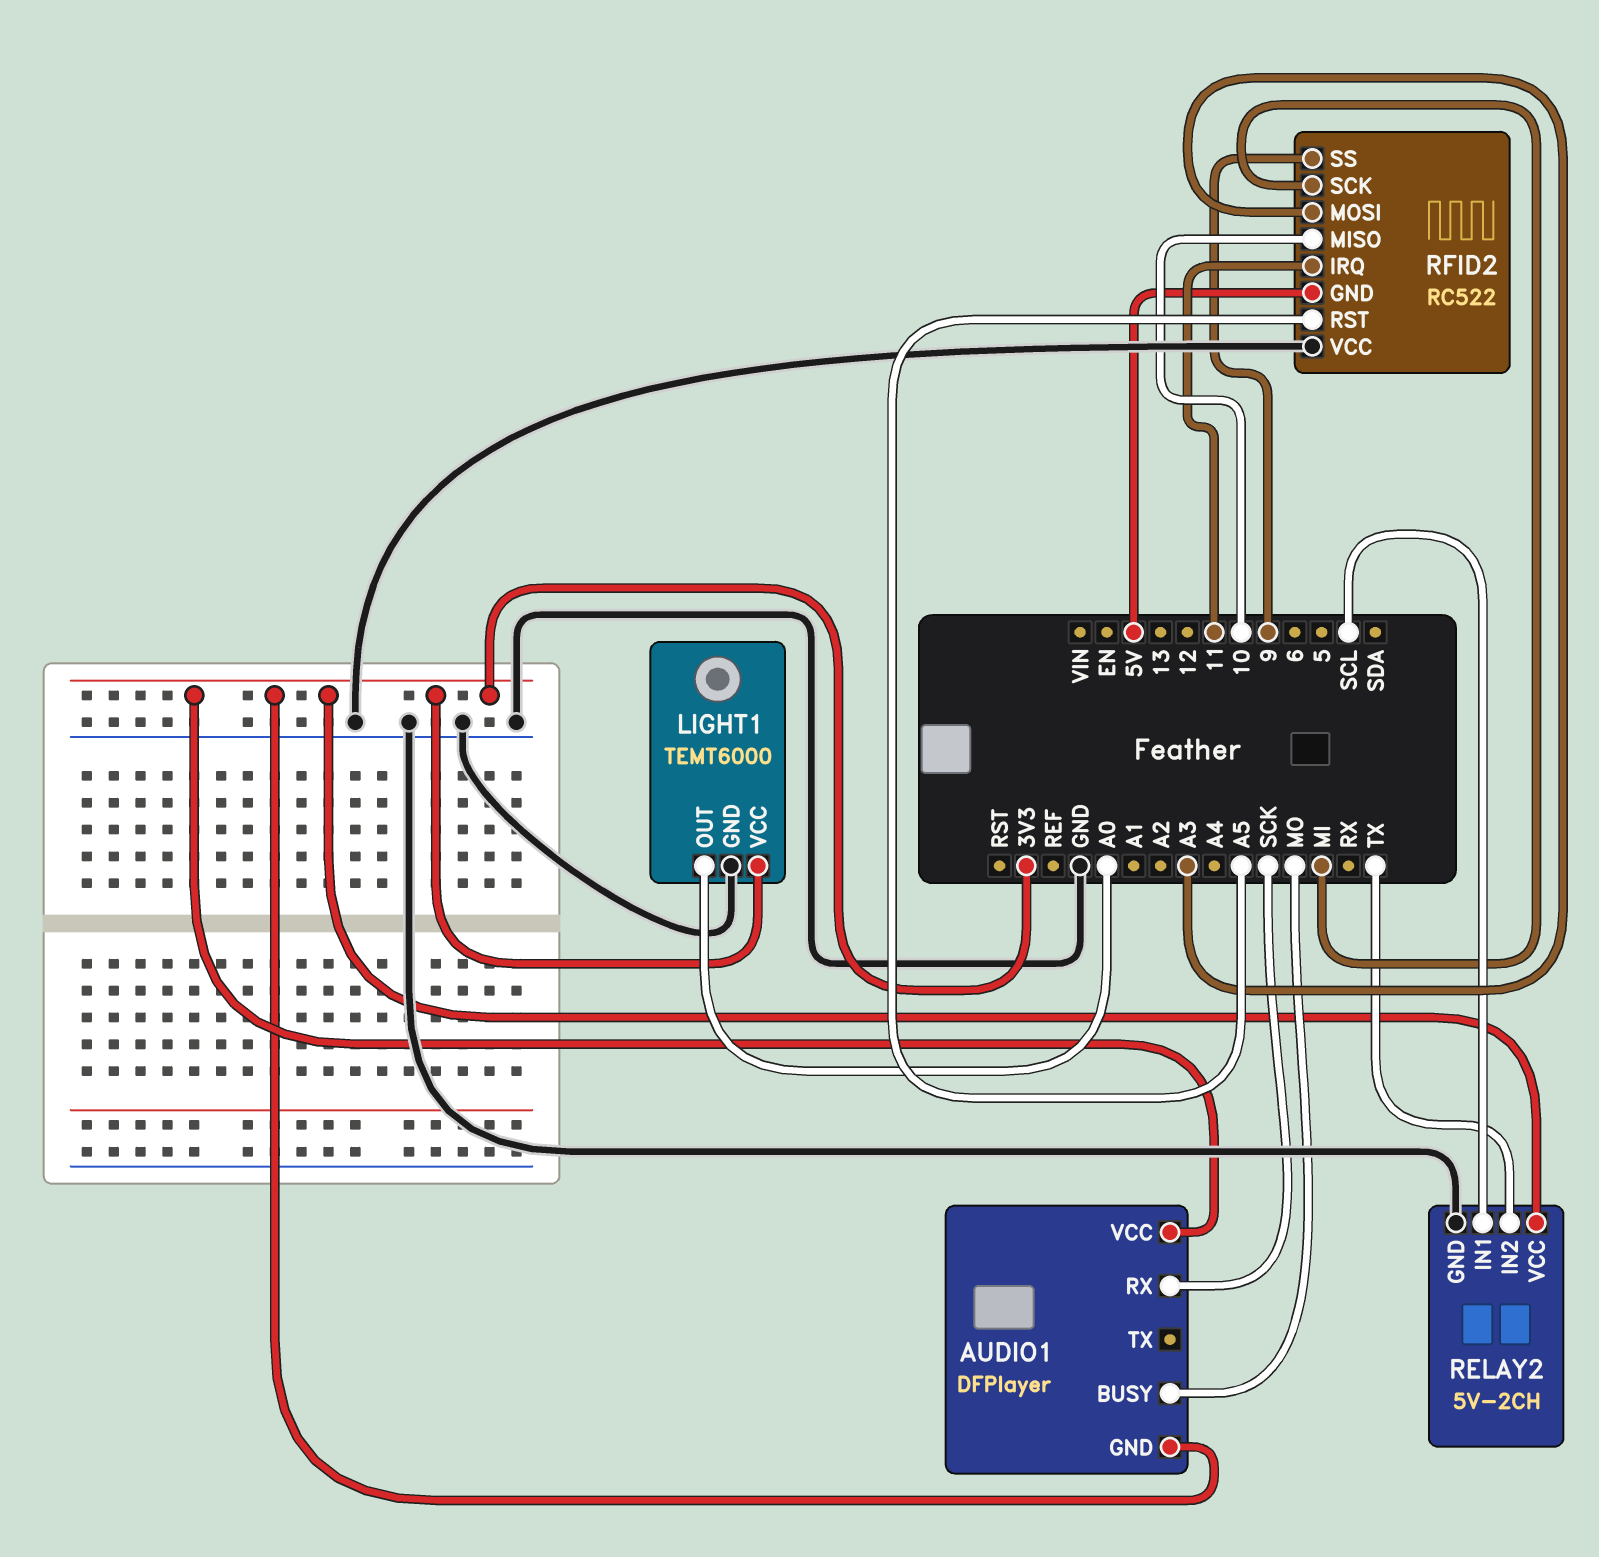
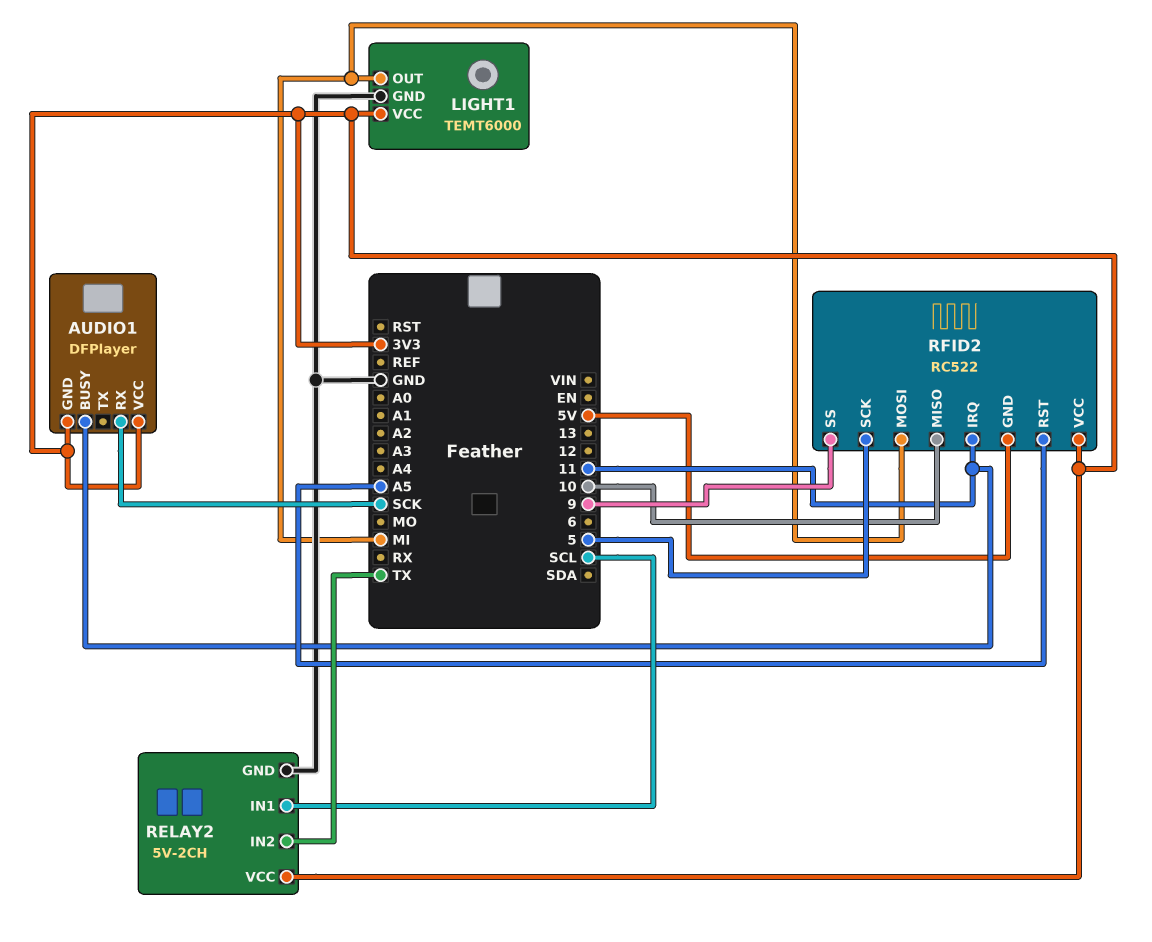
AUDIO1 pin BUSY: MO -> 11
LIGHT1 pin OUT: A0 -> MI
RFID2 pin MOSI: A3 -> MI
RFID2 pin SCK: MI -> 5
RFID2 pin VCC: GND -> 3V3

